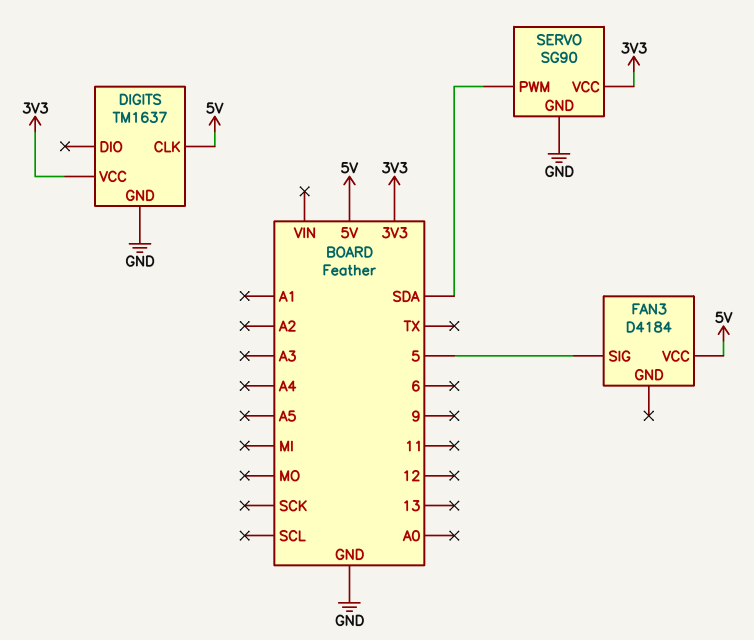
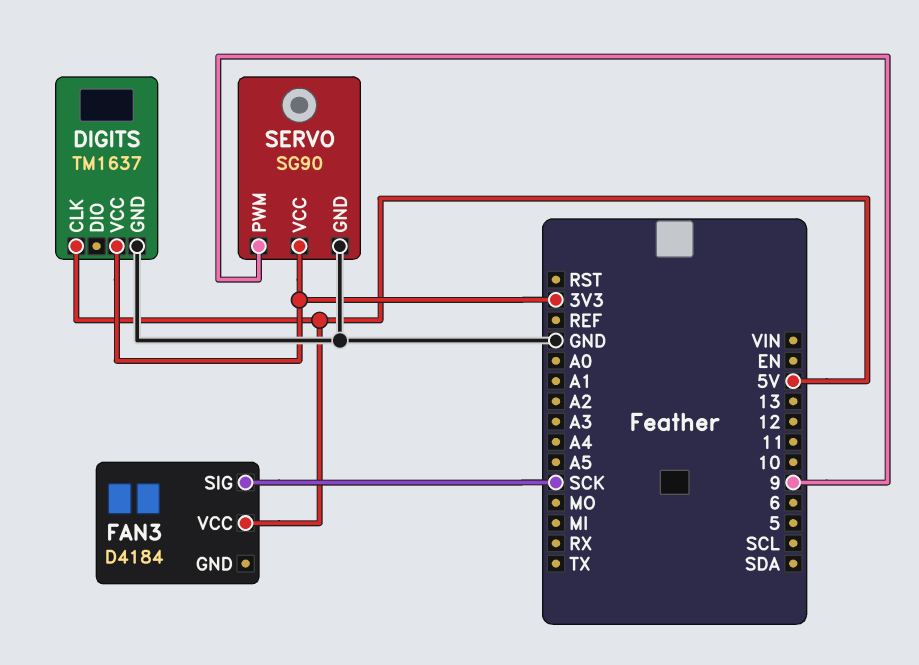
FAN3 pin SIG: 5 -> SCK
SERVO pin PWM: SDA -> 9

